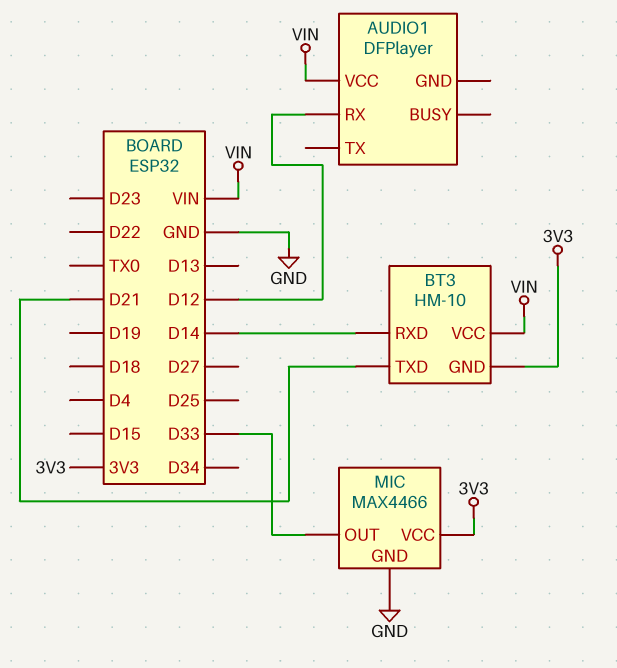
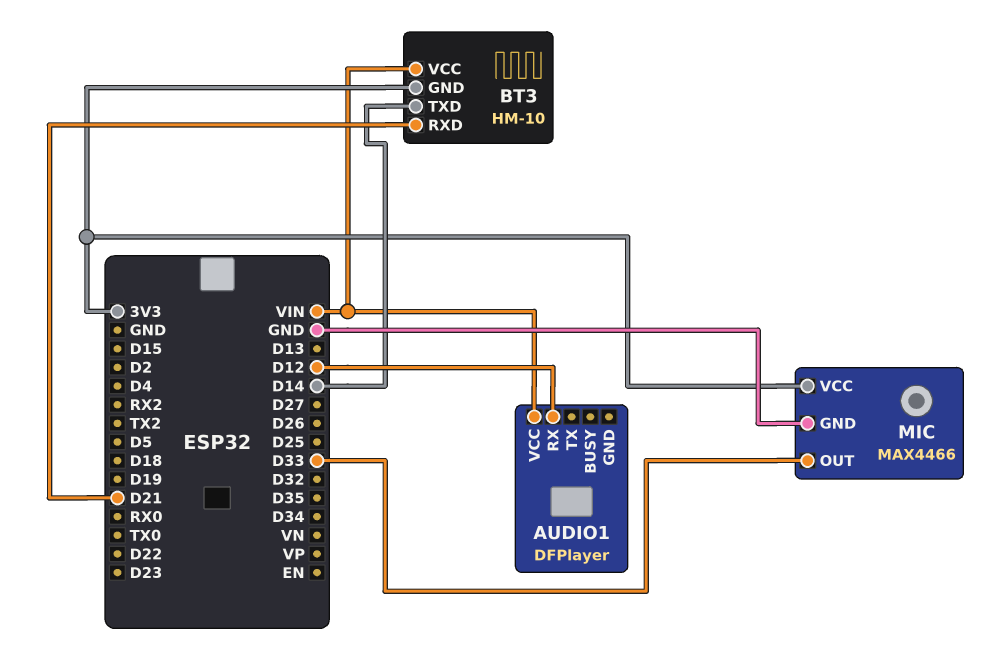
BT3 pin RXD: D14 -> D21
BT3 pin TXD: D21 -> D14

